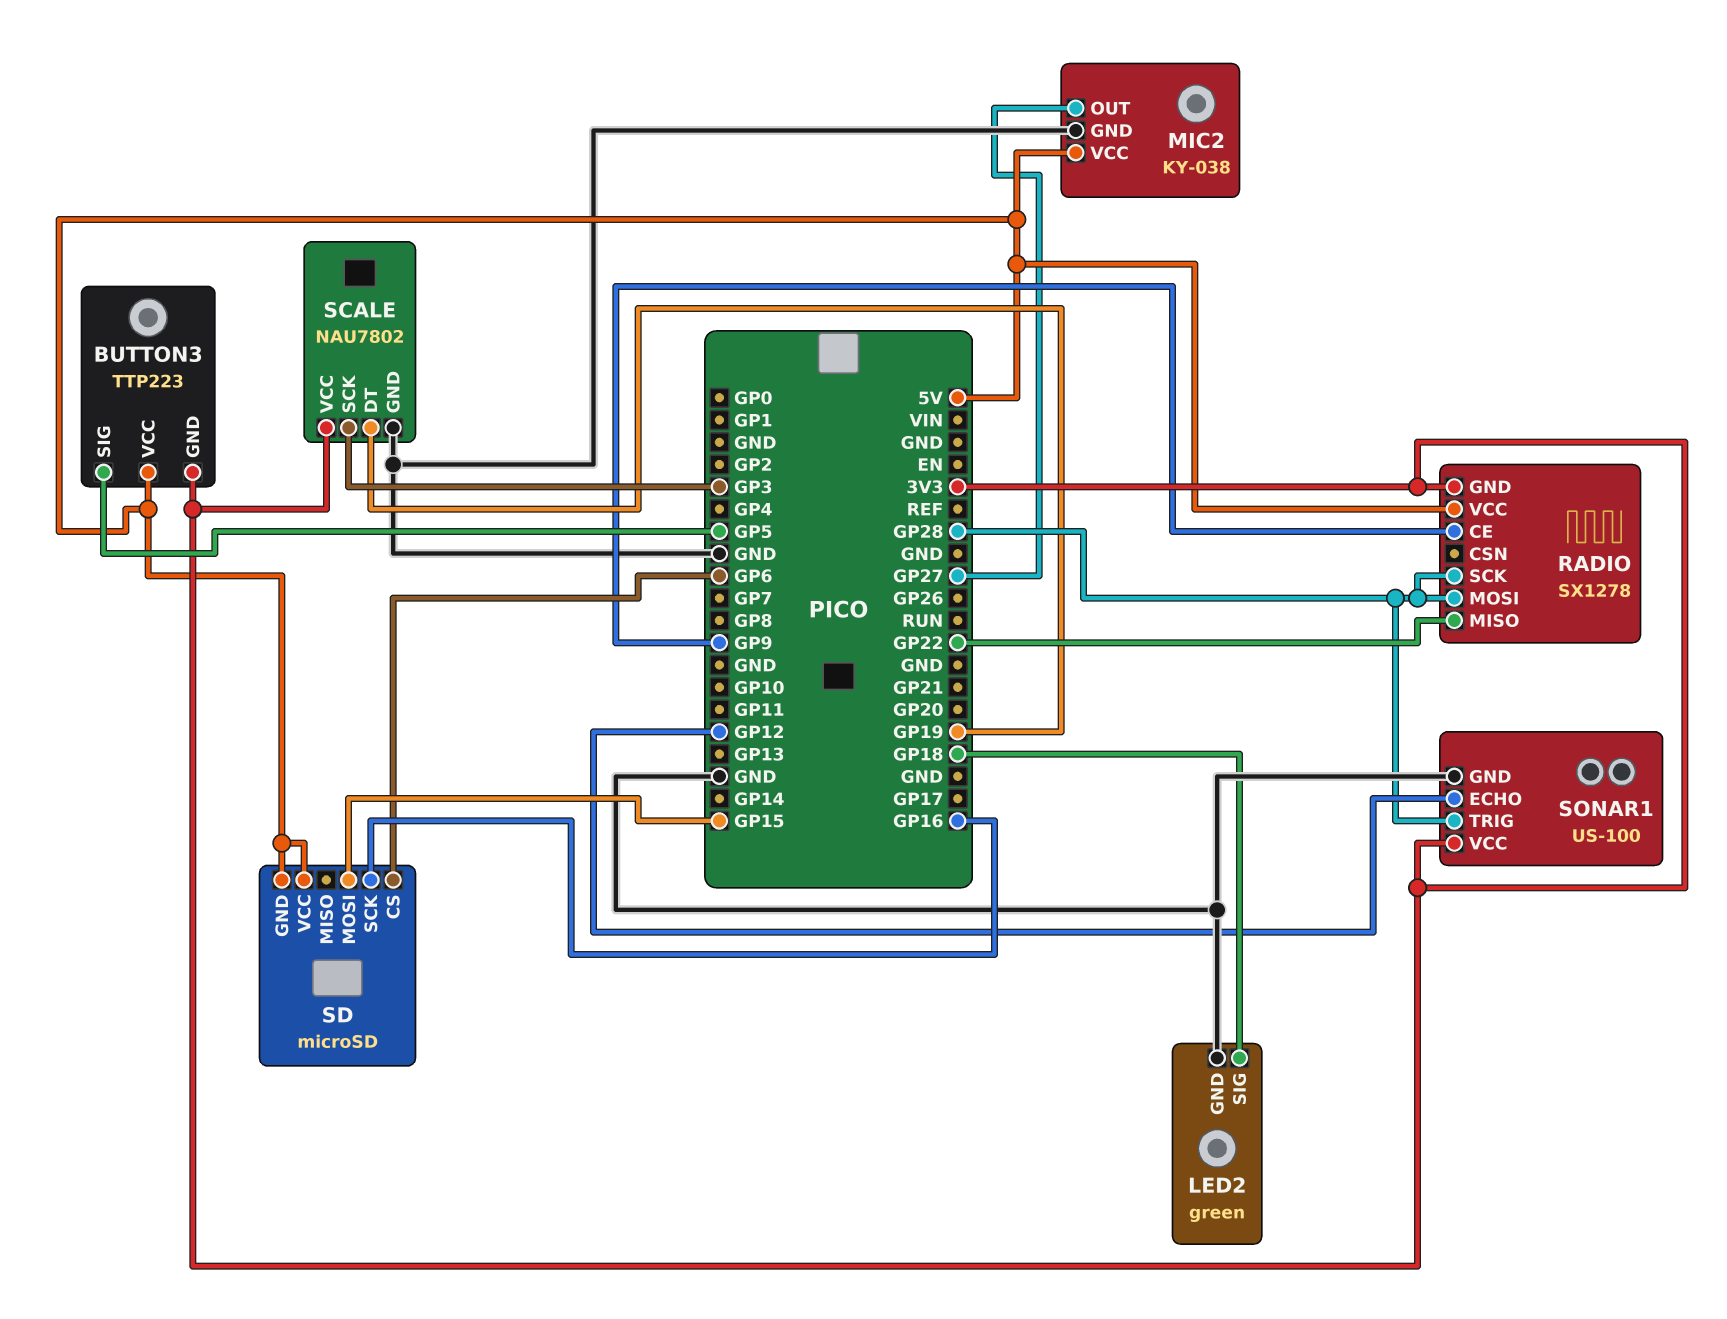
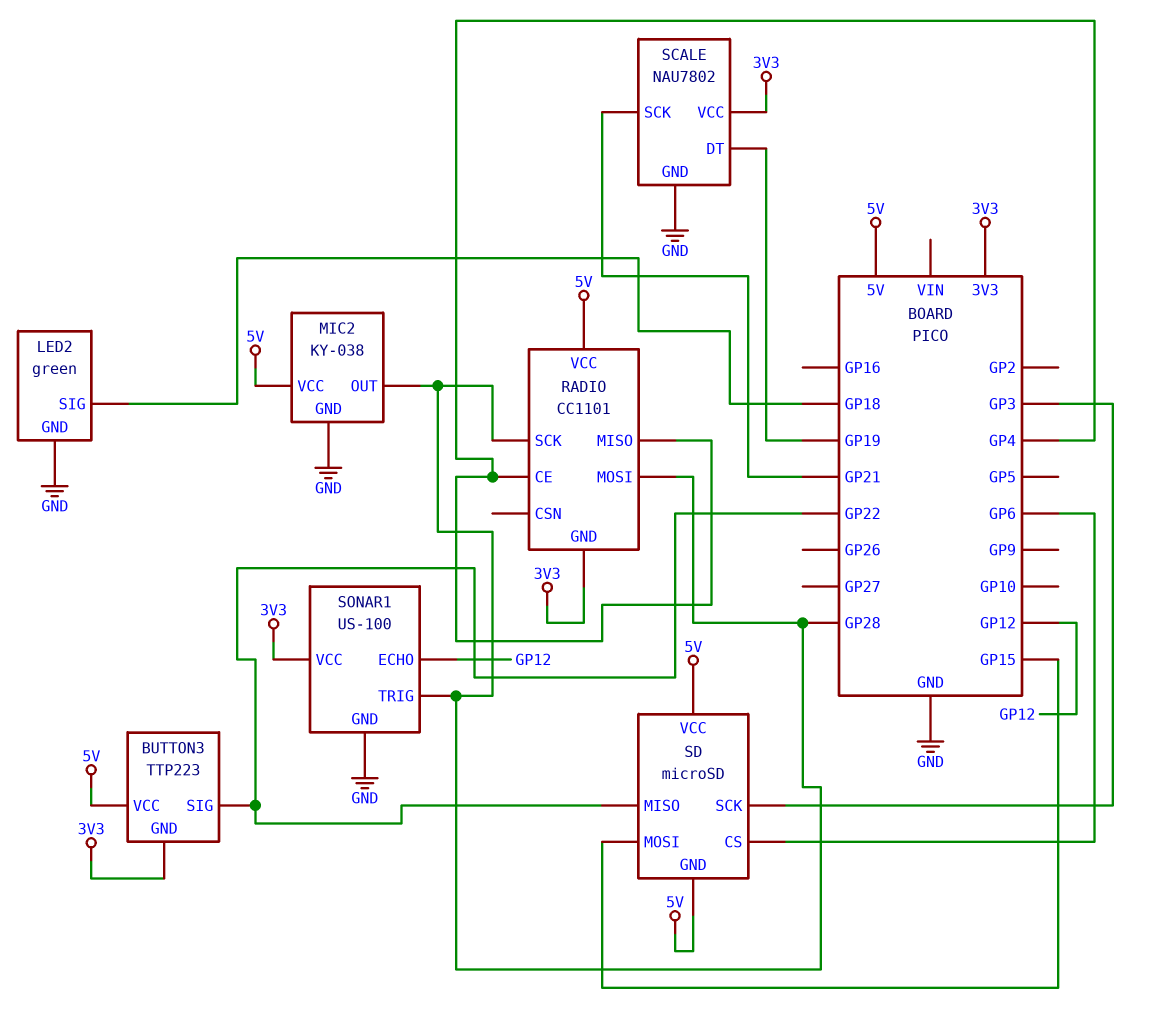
BUTTON3 pin SIG: GP5 -> GP22
MIC2 pin OUT: GP27 -> GP28
RADIO: SX1278 -> CC1101
RADIO pin CE: GP9 -> GP4
RADIO pin MISO: GP22 -> GP4
SCALE pin SCK: GP3 -> GP21
SD pin MISO: none -> GP22
SD pin SCK: GP16 -> GP3

